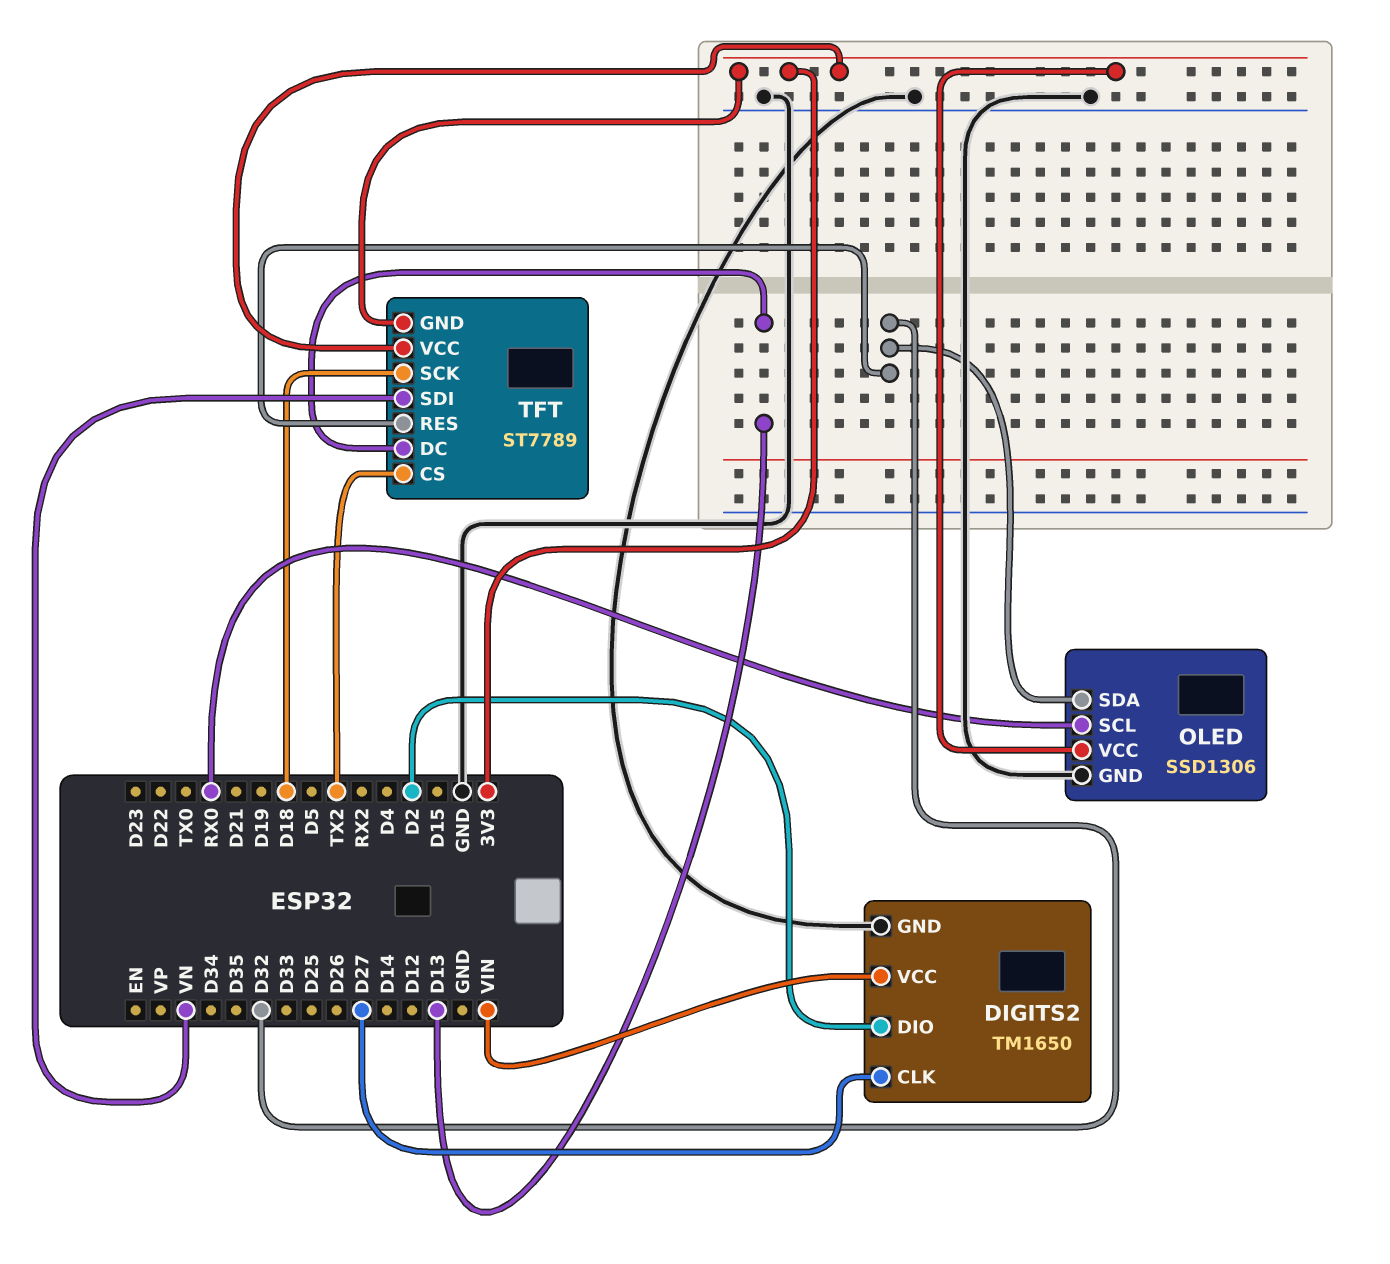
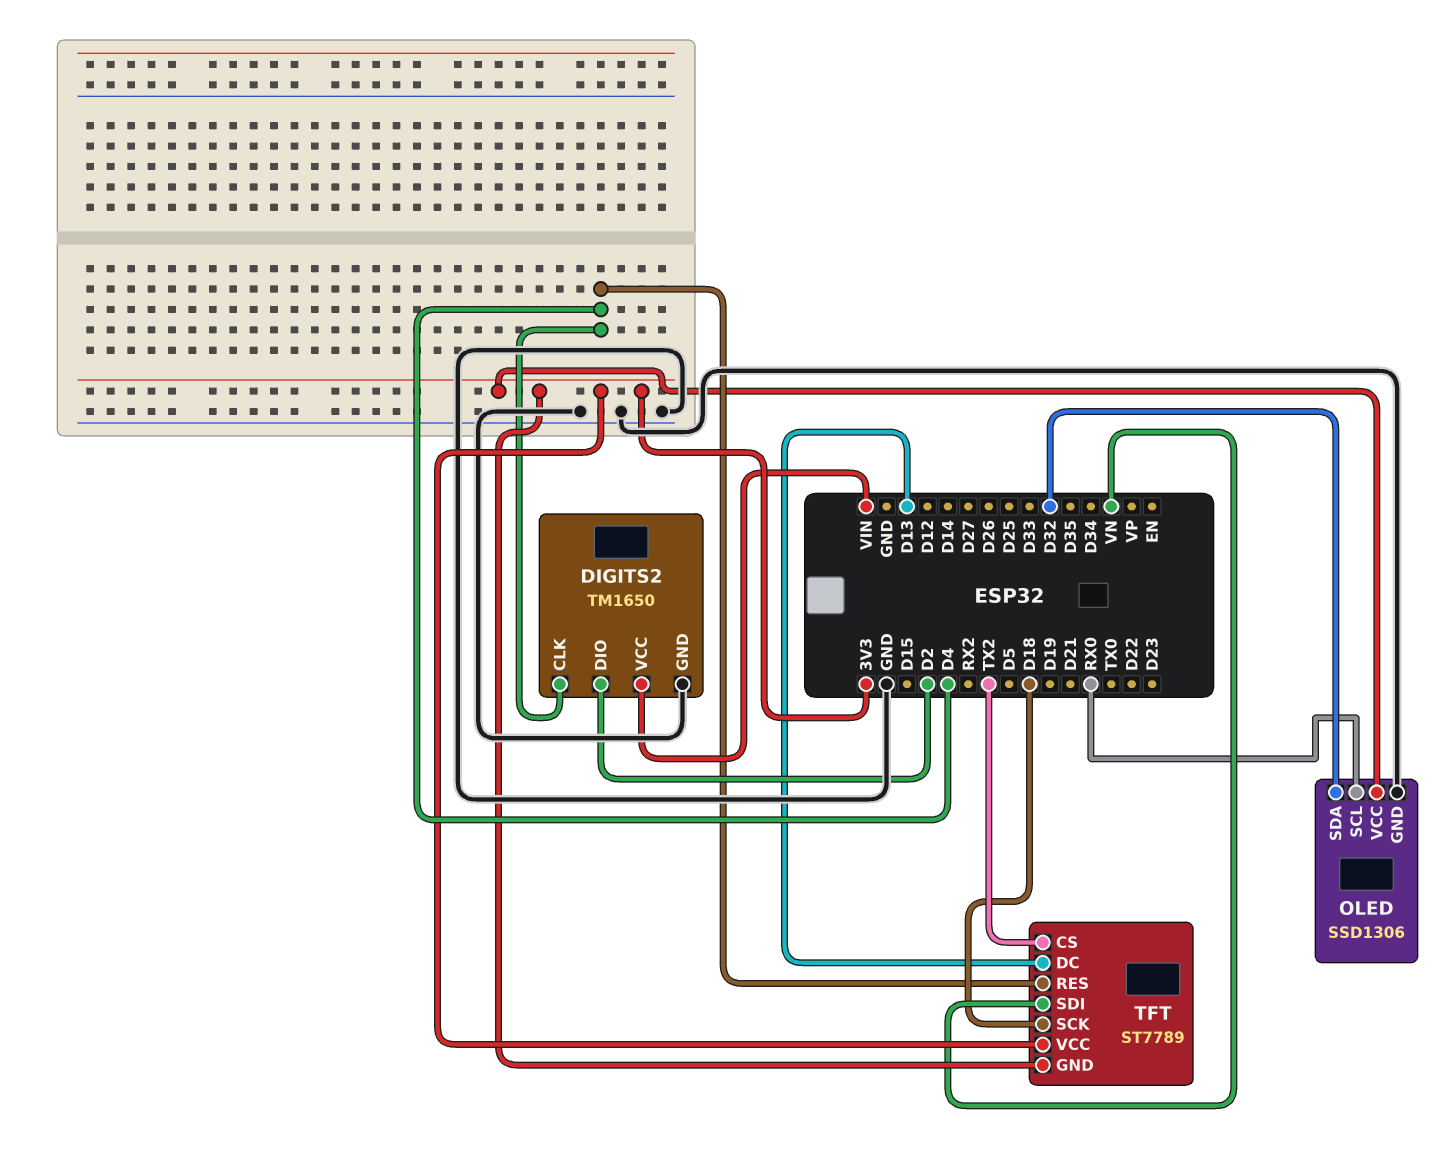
DIGITS2 pin CLK: D27 -> D4
TFT pin RES: D32 -> D4

